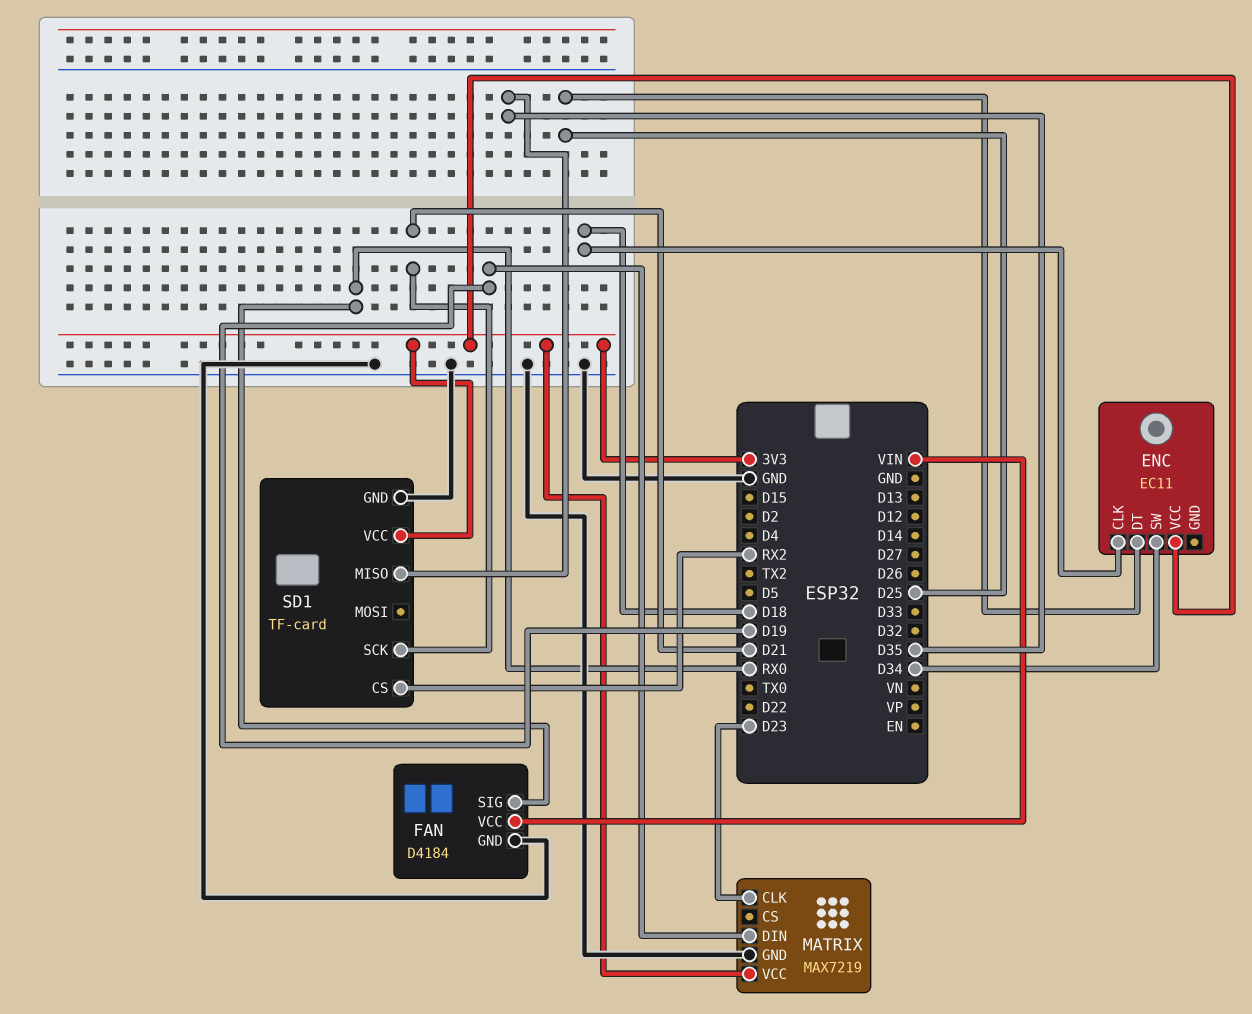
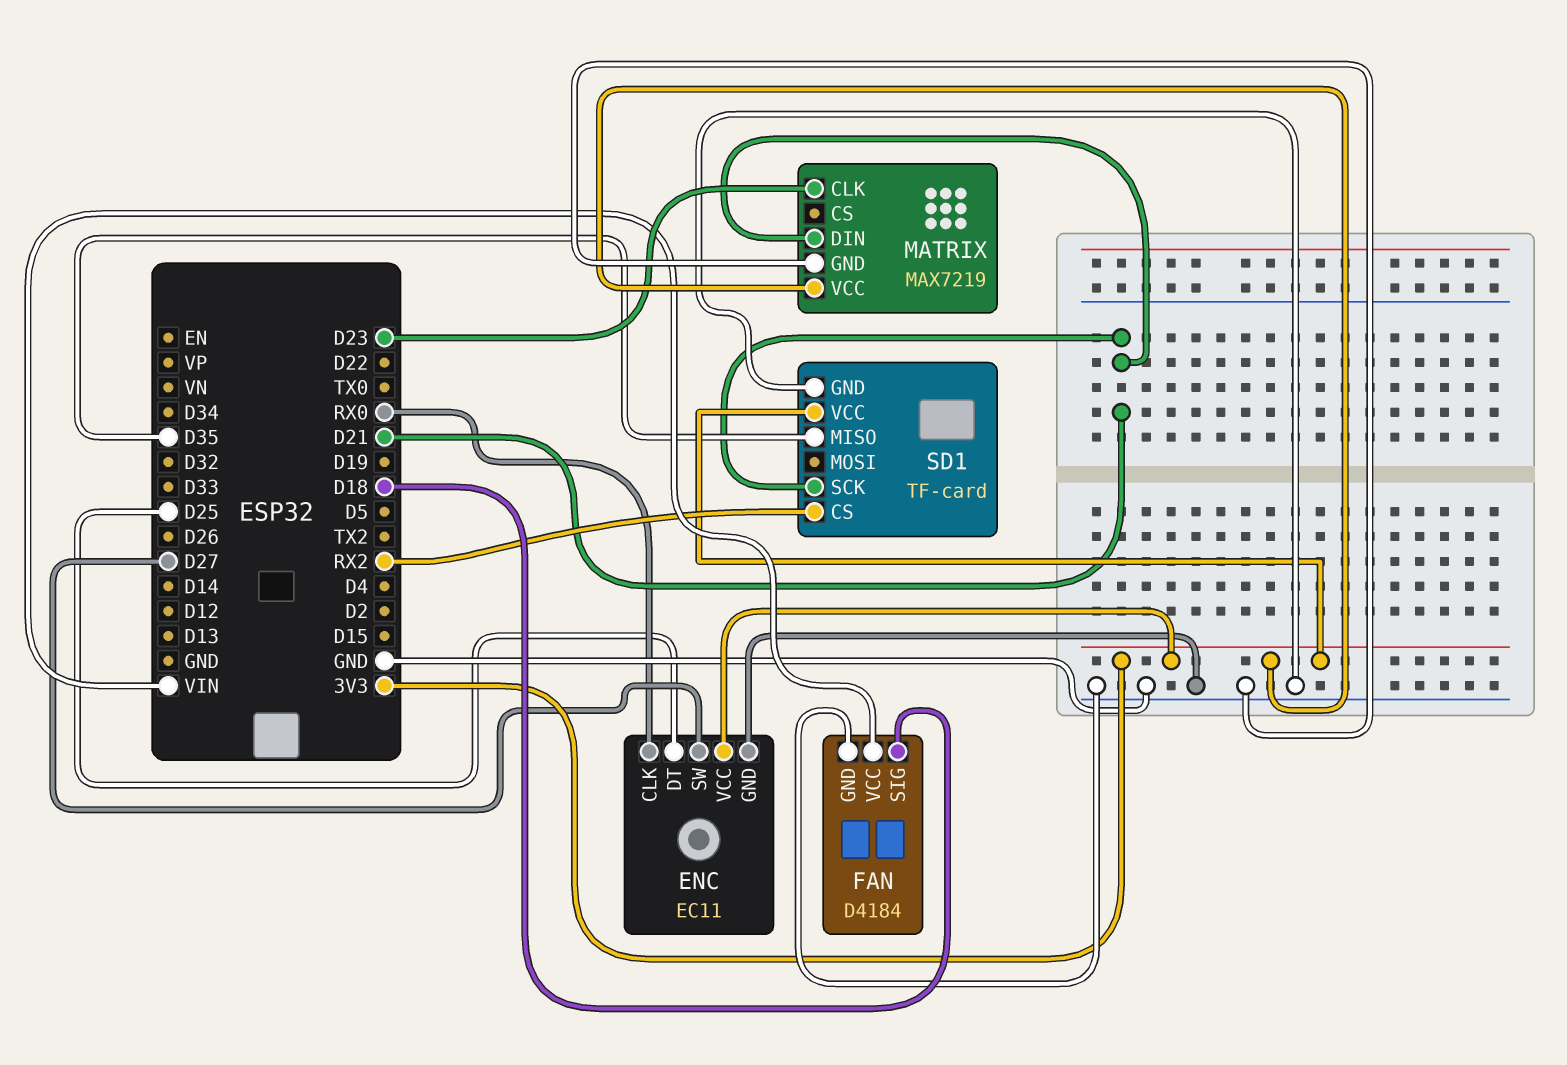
ENC pin CLK: D18 -> RX0
ENC pin GND: none -> GND
ENC pin SW: D34 -> D27
FAN pin SIG: RX0 -> D18
MATRIX pin DIN: D19 -> D21

